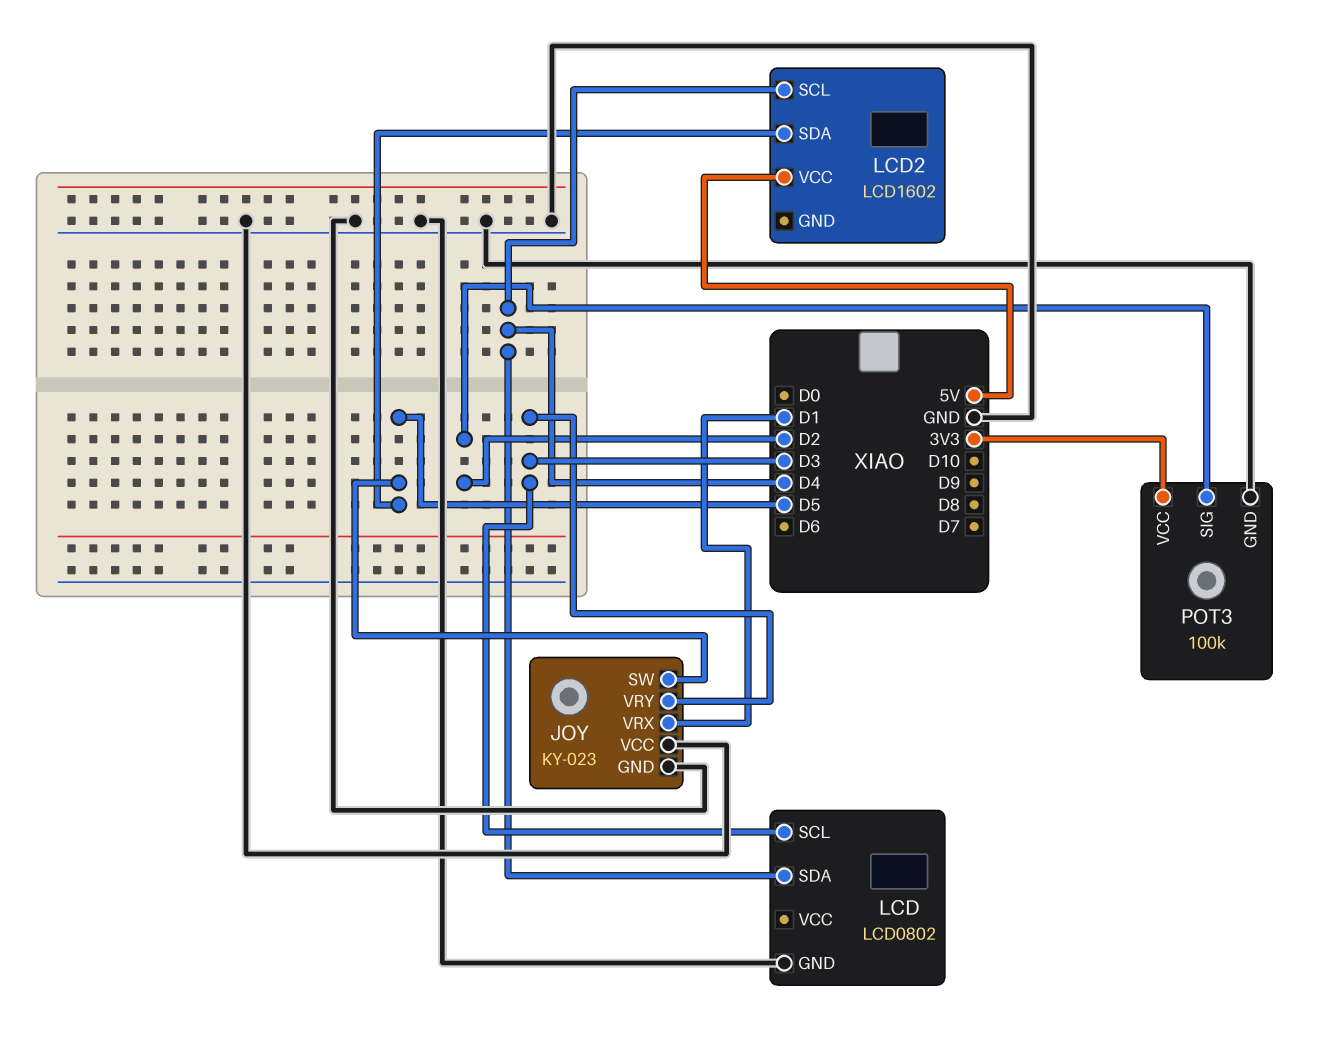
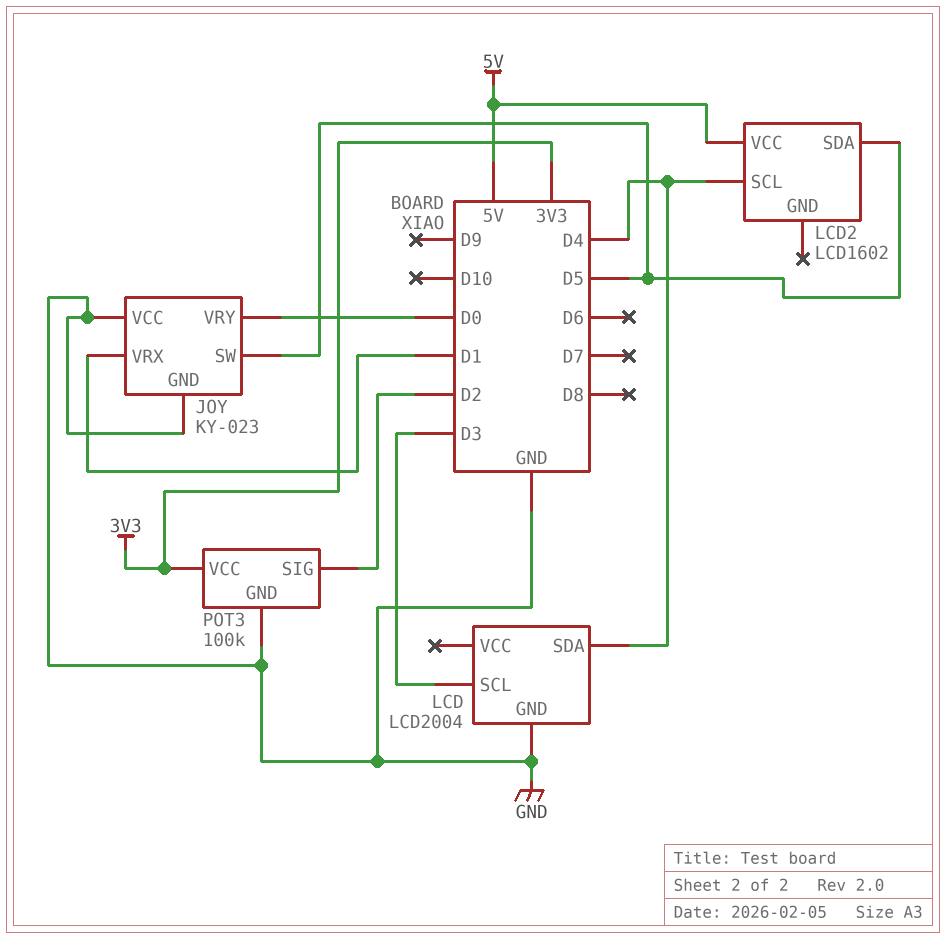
JOY pin VRY: D3 -> D0
LCD: LCD0802 -> LCD2004

